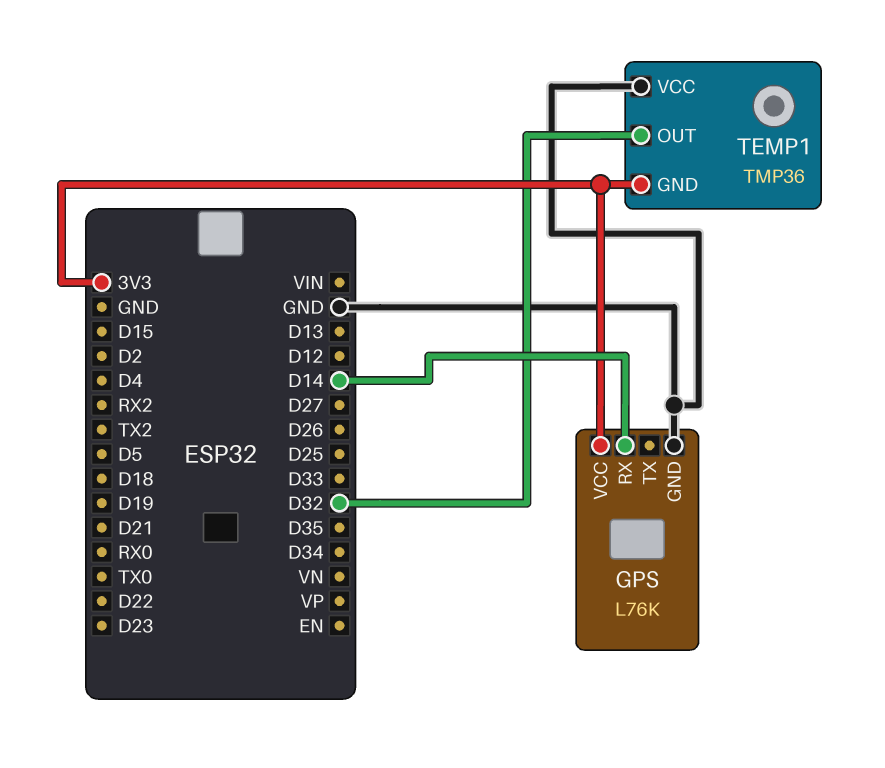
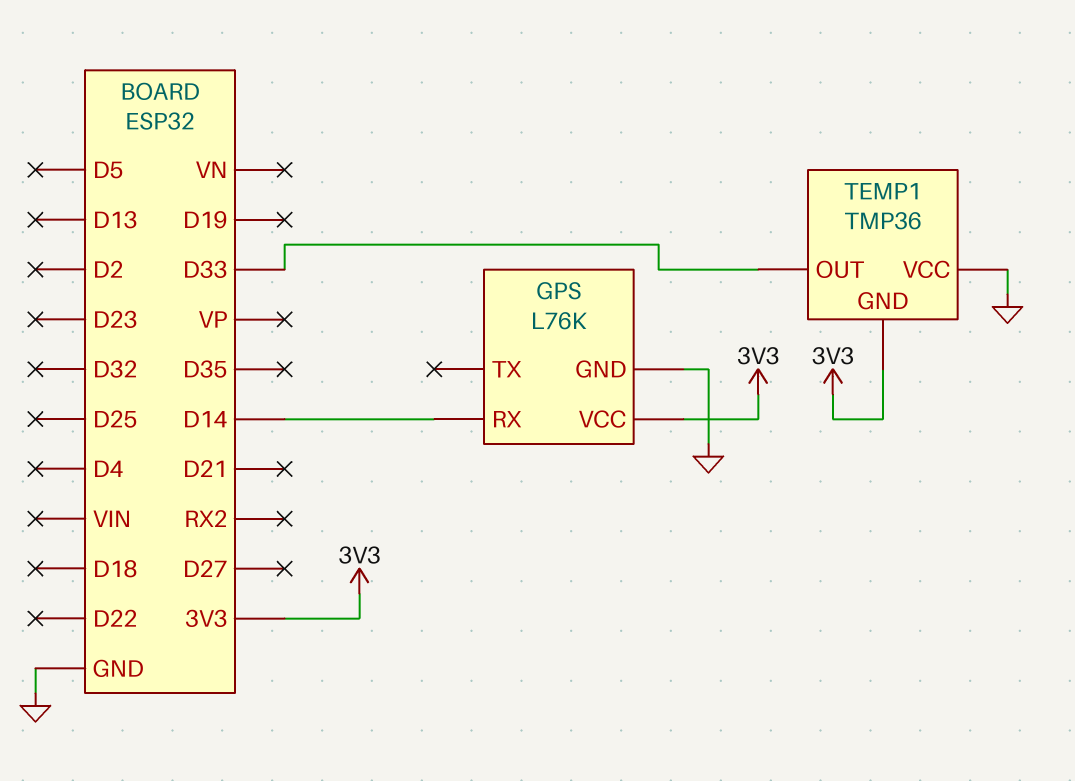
TEMP1 pin OUT: D32 -> D33

